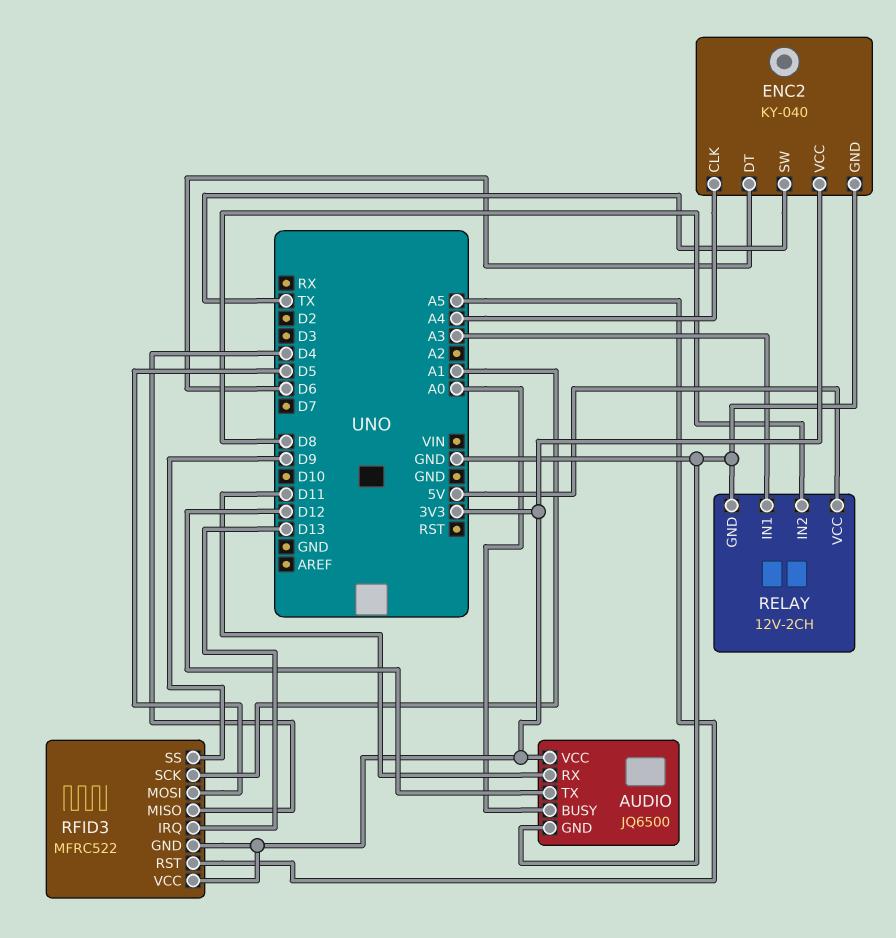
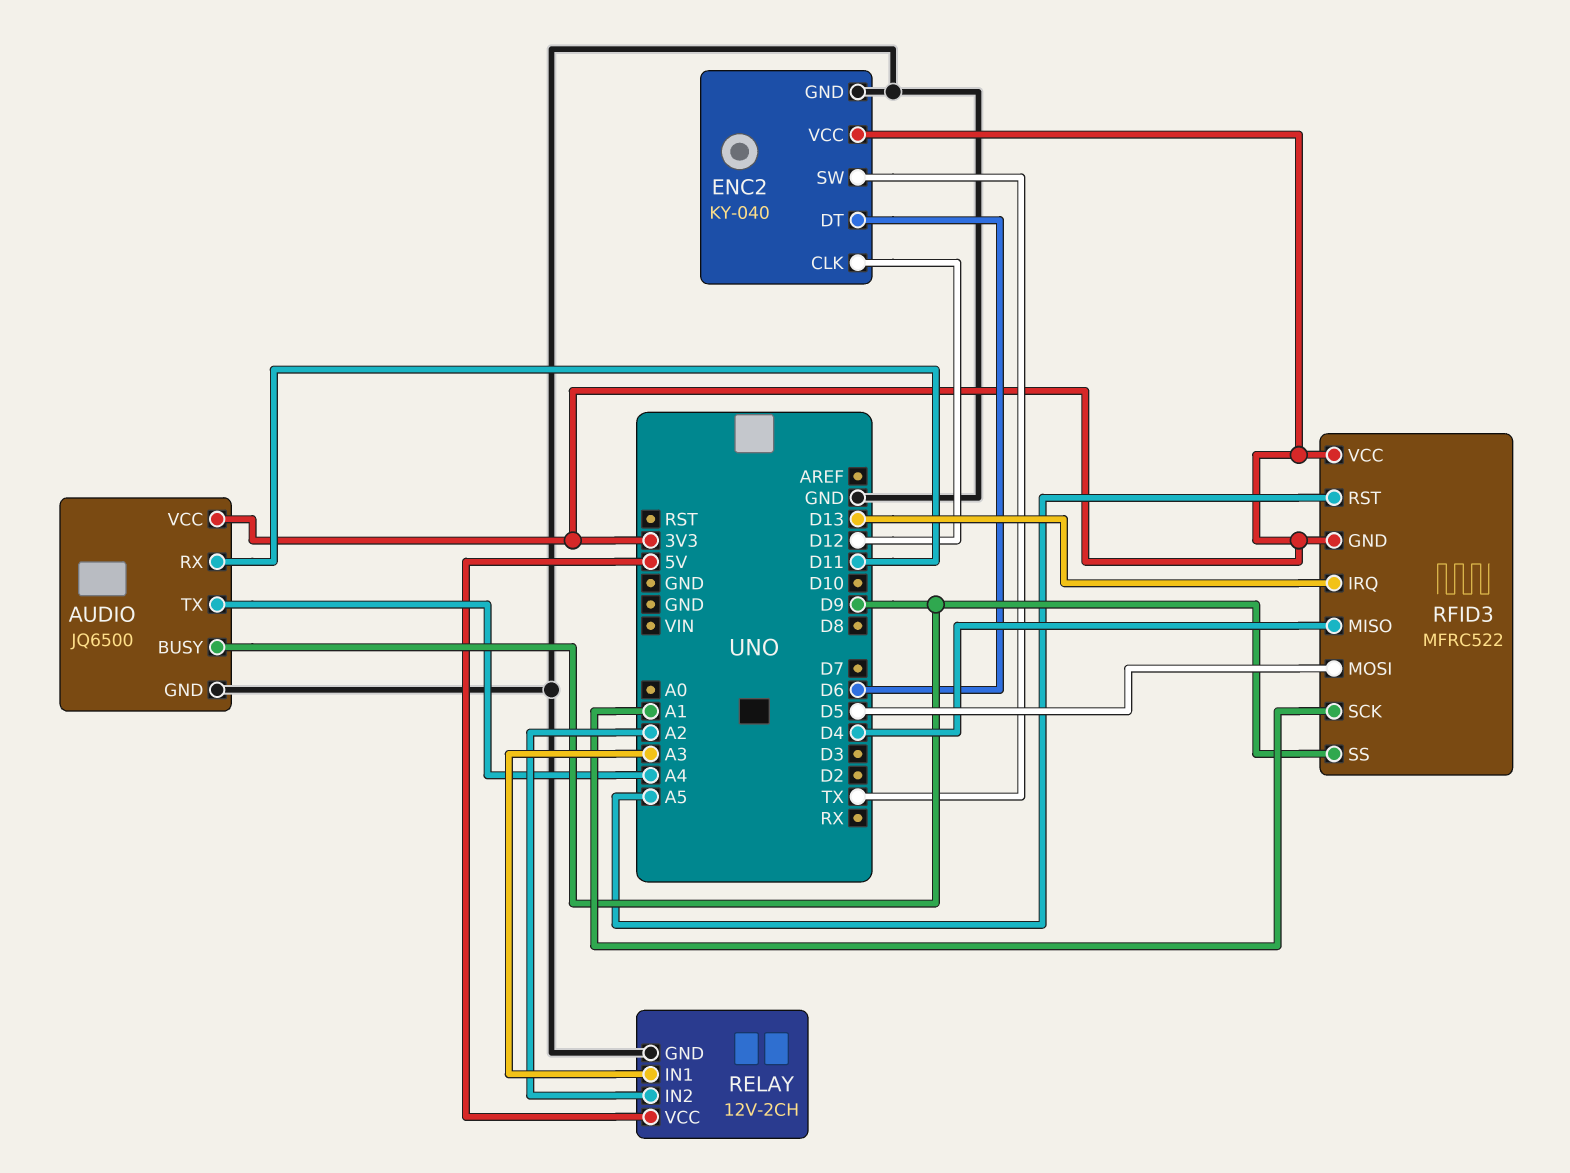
AUDIO pin BUSY: A0 -> D9
AUDIO pin TX: D12 -> A4
ENC2 pin CLK: A4 -> D12
RELAY pin IN2: D8 -> A2

